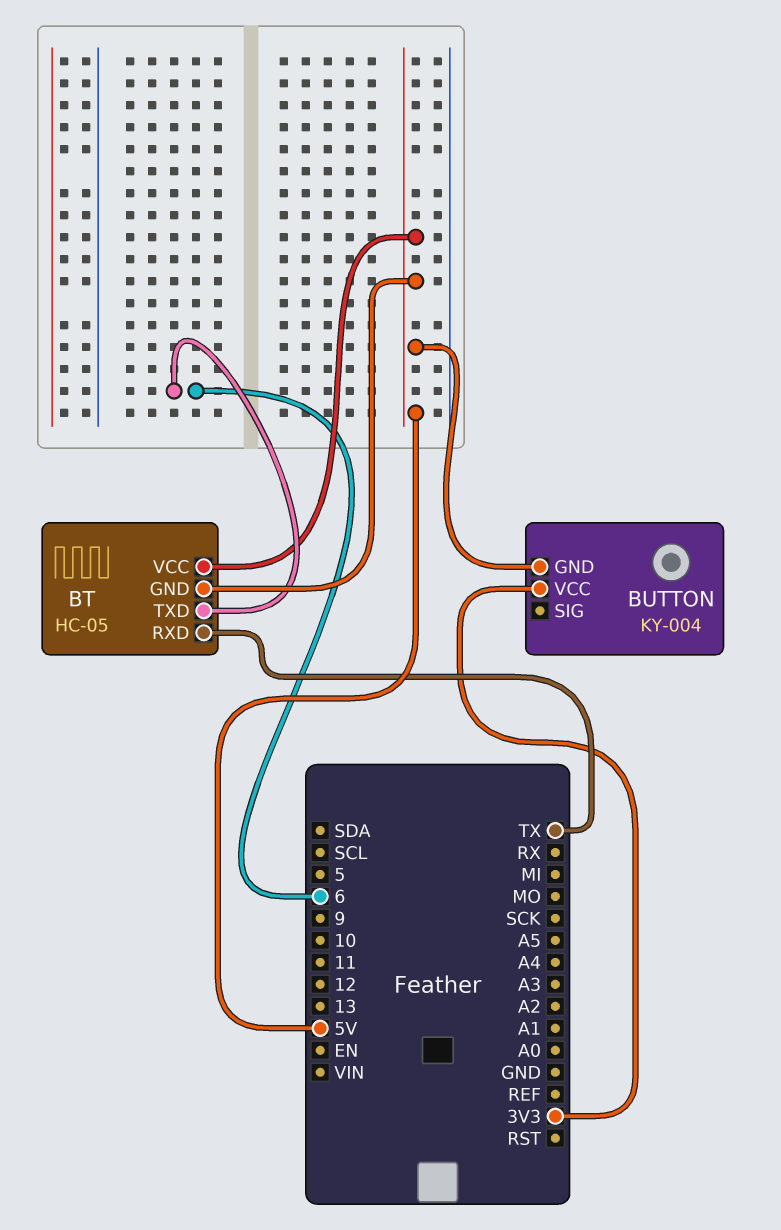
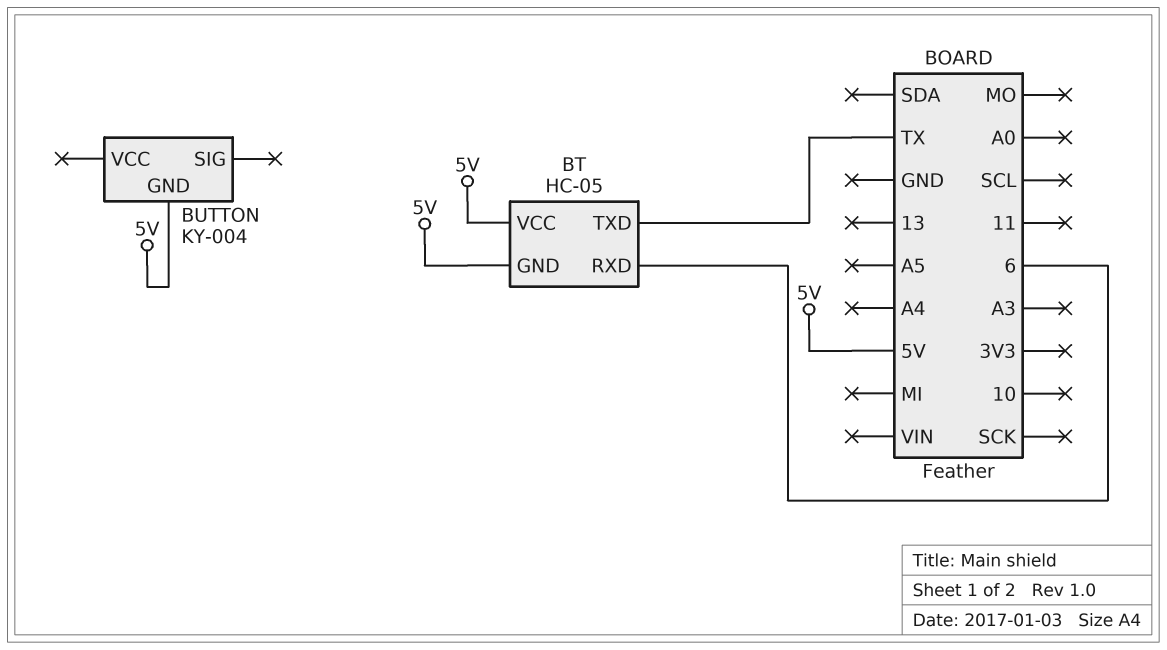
BT pin RXD: TX -> 6
BT pin TXD: 6 -> TX
BUTTON pin VCC: 3V3 -> none

